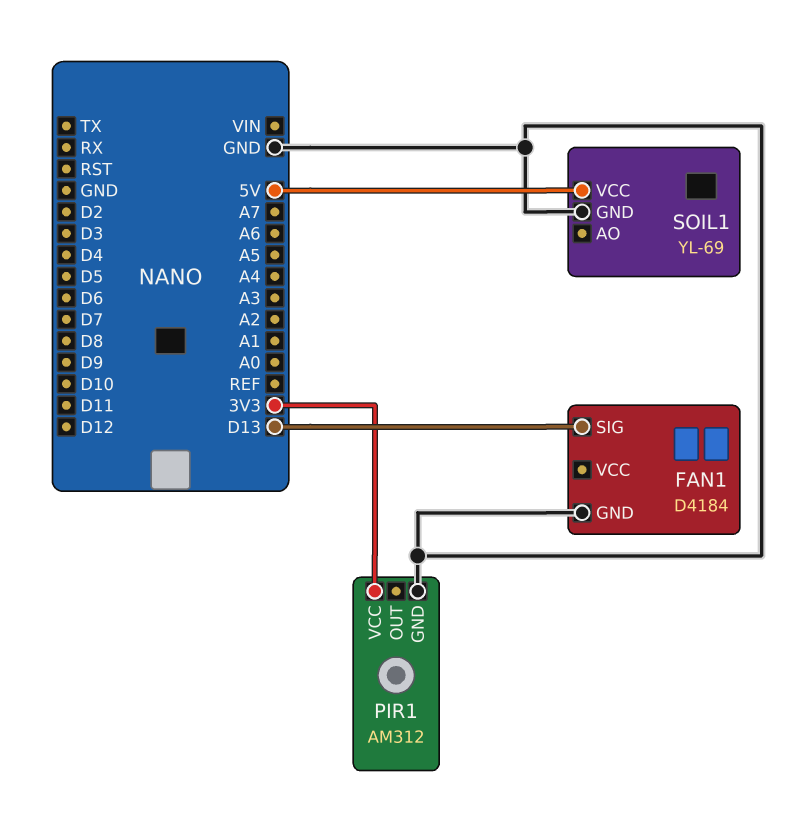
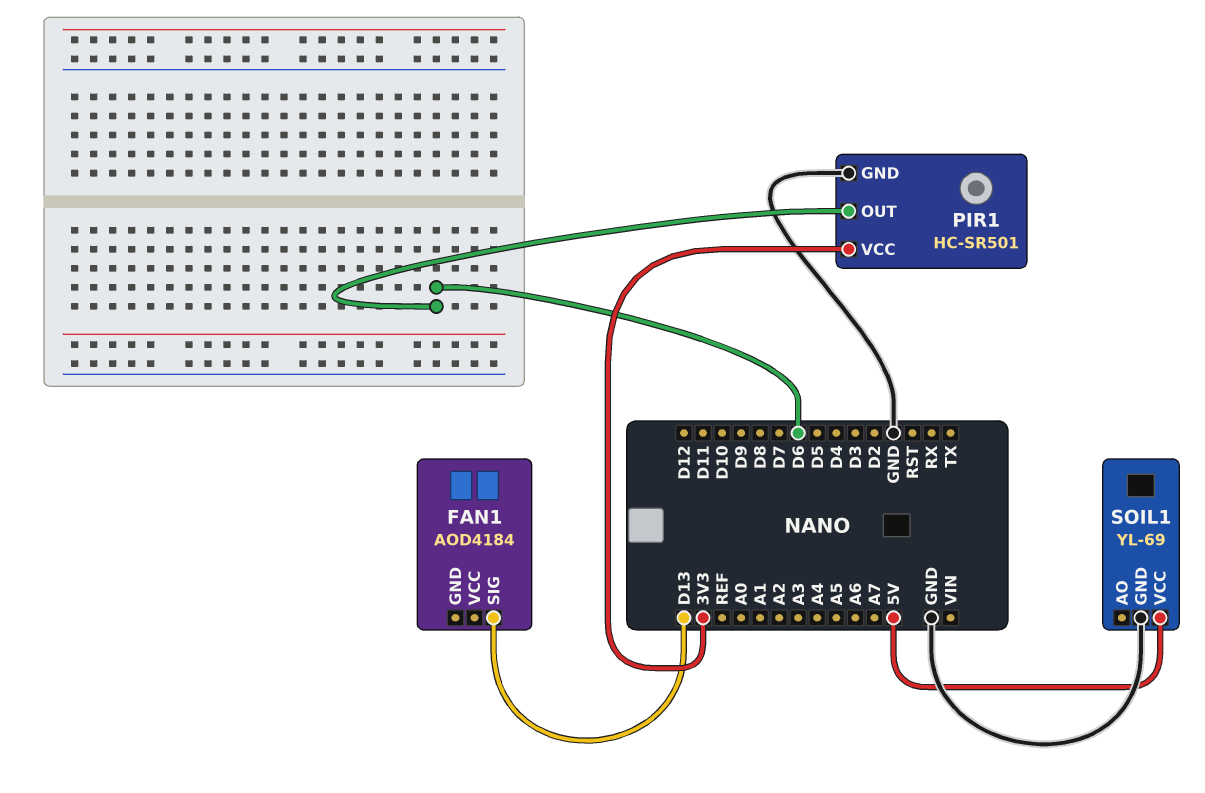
FAN1: D4184 -> AOD4184
FAN1 pin GND: GND -> none
PIR1: AM312 -> HC-SR501
PIR1 pin OUT: none -> D6

